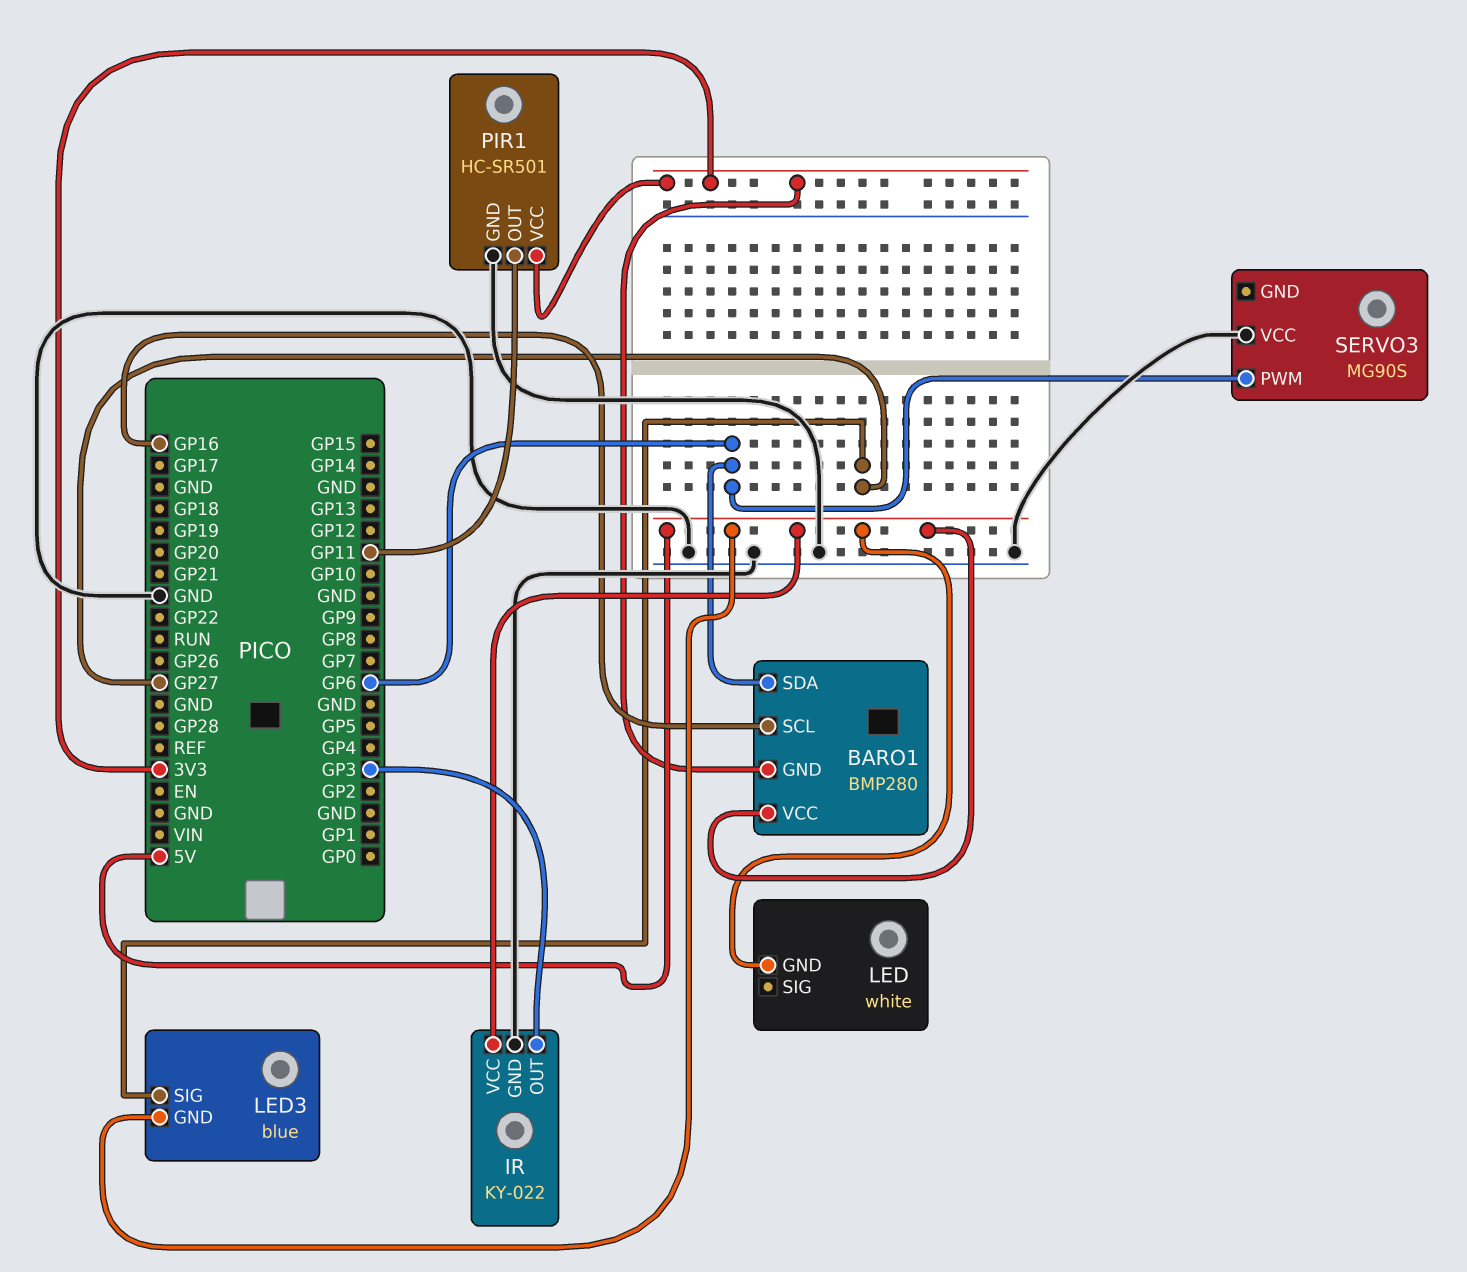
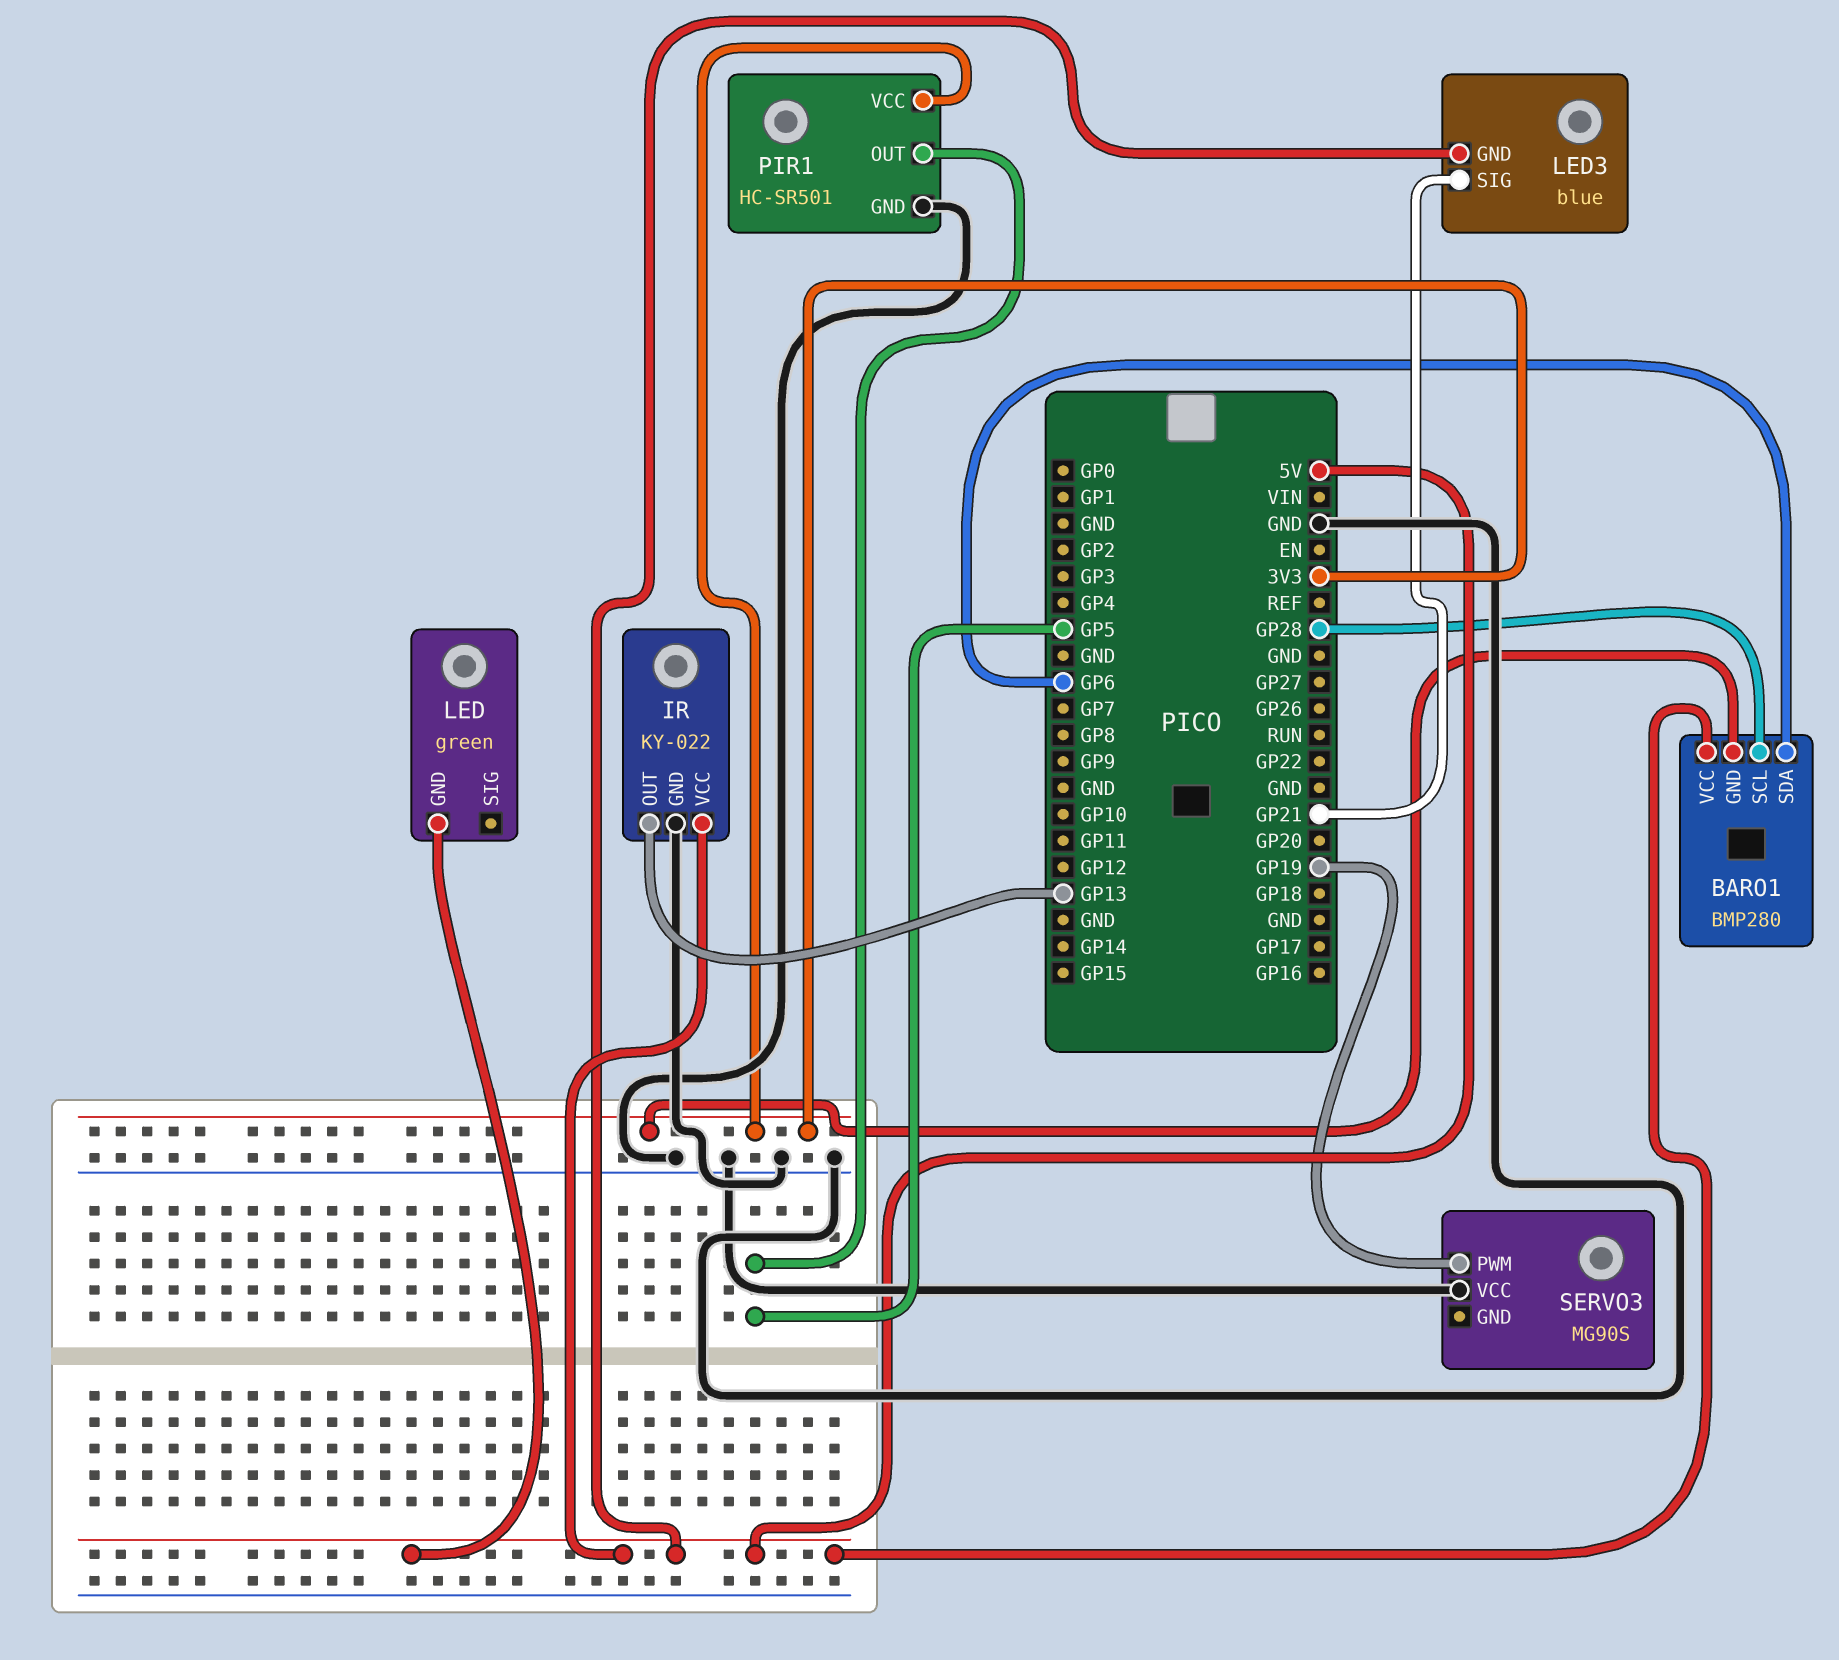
BARO1 pin SCL: GP16 -> GP28
IR pin OUT: GP3 -> GP13
LED: white -> green
LED3 pin SIG: GP27 -> GP21
PIR1 pin OUT: GP11 -> GP5
SERVO3 pin PWM: GP6 -> GP19

